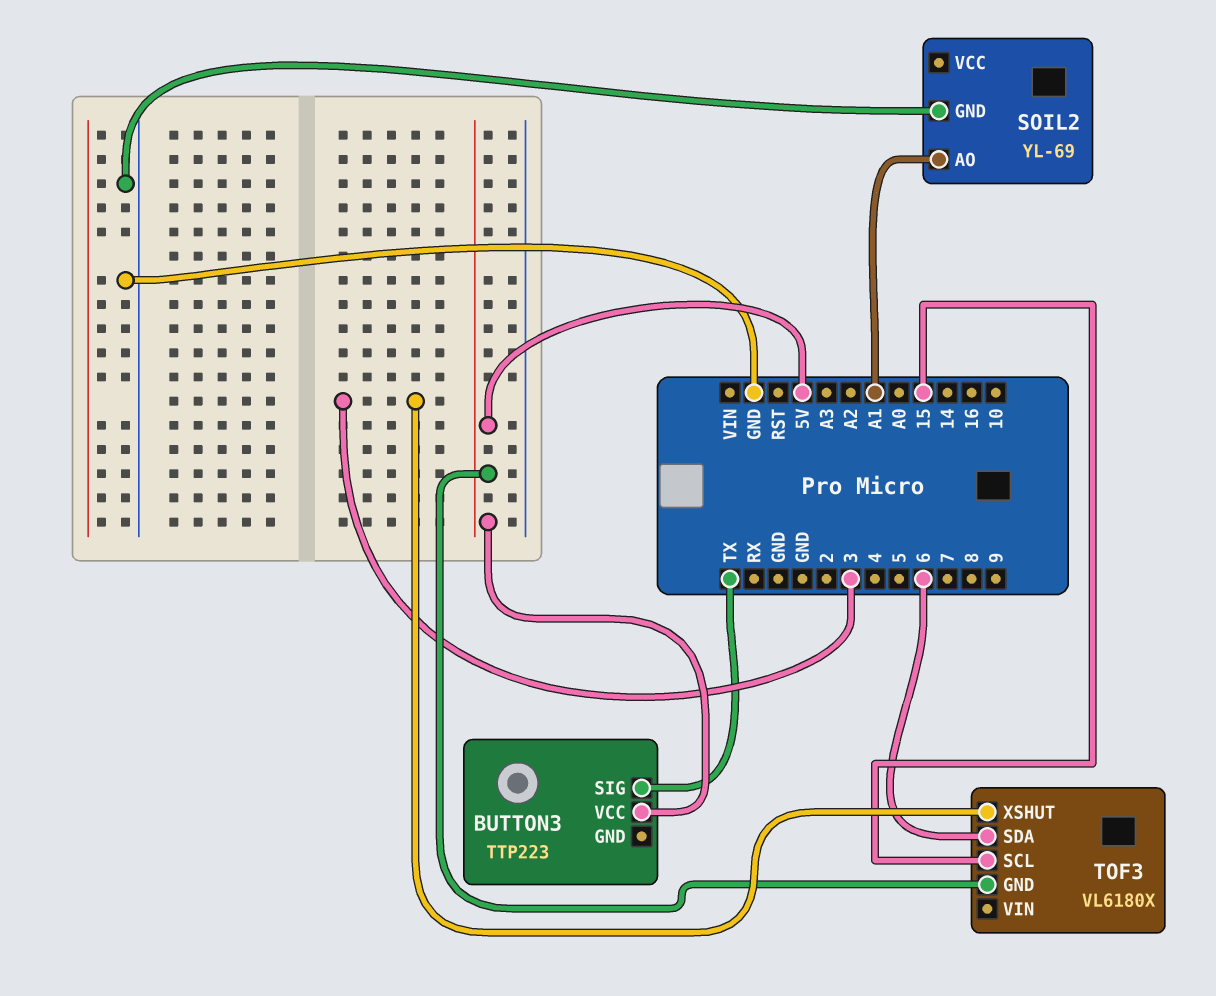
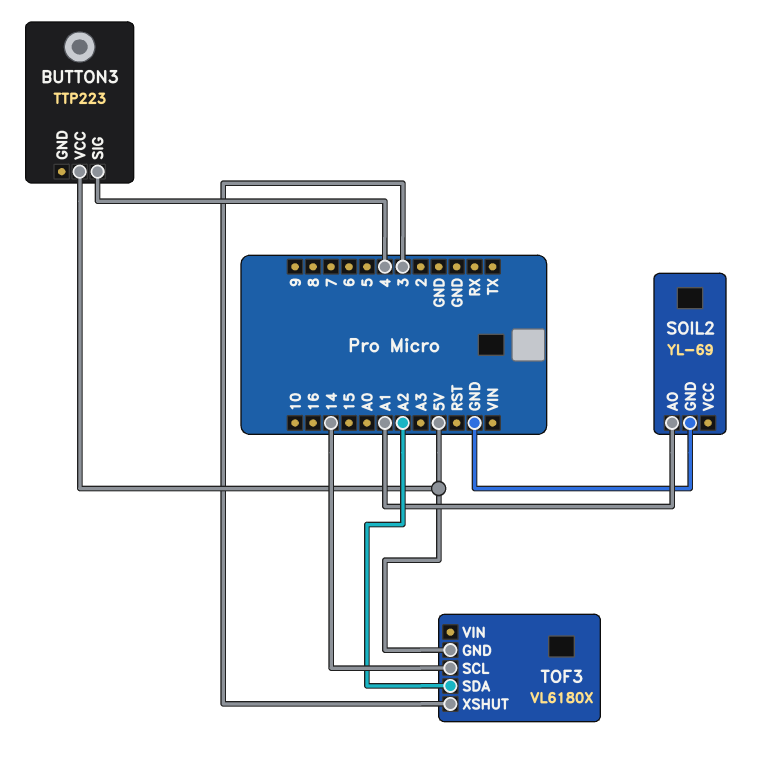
BUTTON3 pin SIG: TX -> 4
TOF3 pin SCL: 15 -> 14
TOF3 pin SDA: 6 -> A2

